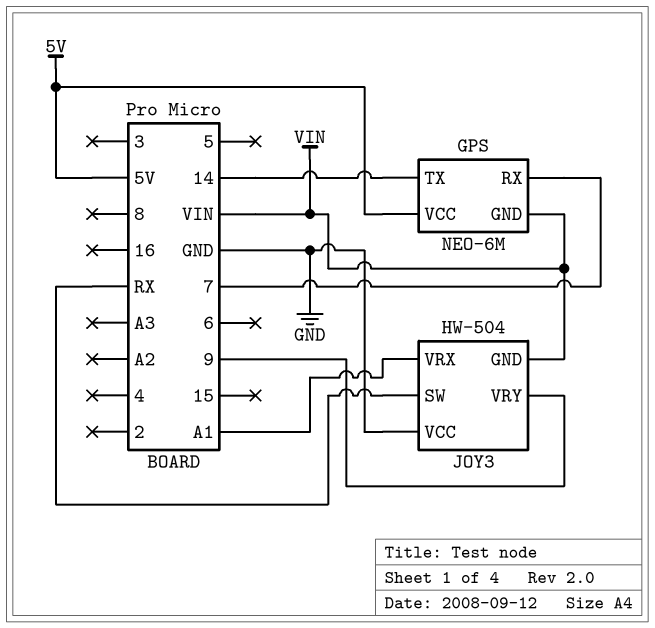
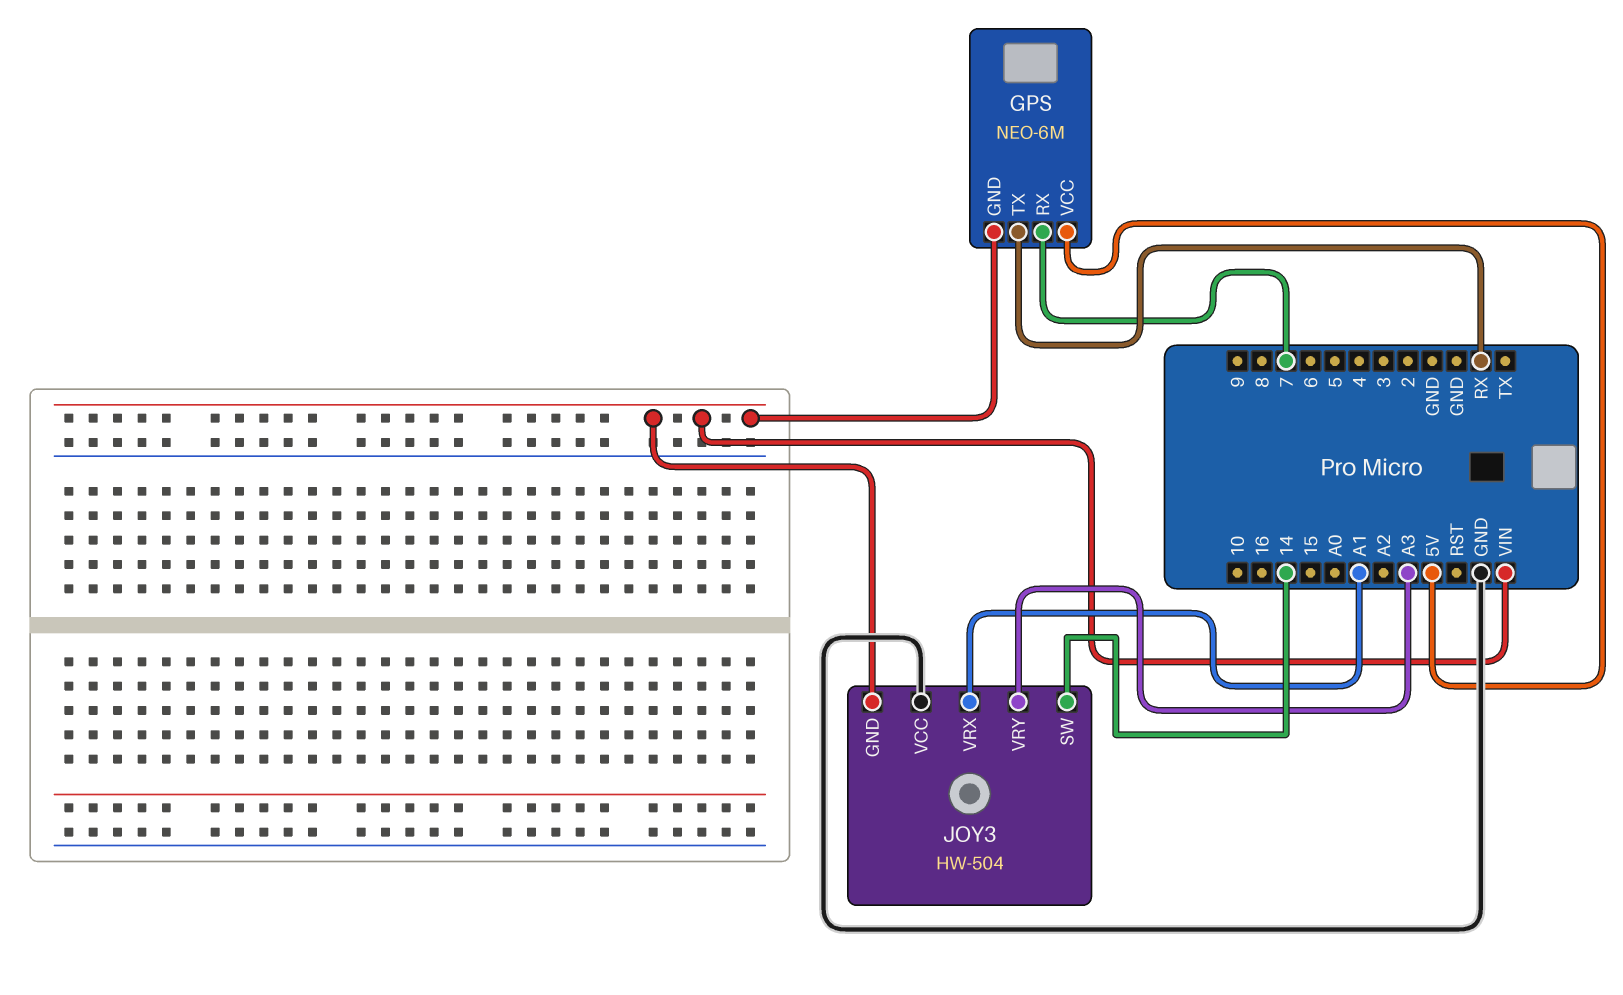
GPS pin TX: 14 -> RX
JOY3 pin SW: RX -> 14
JOY3 pin VRY: 9 -> A3

